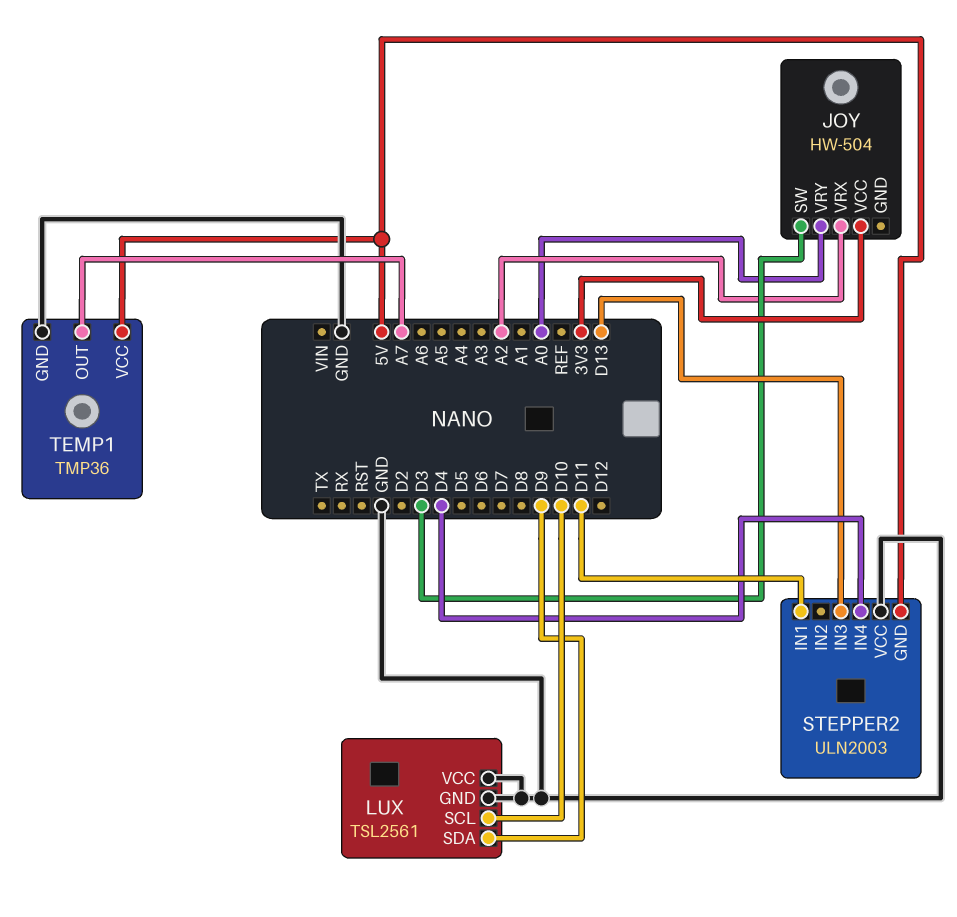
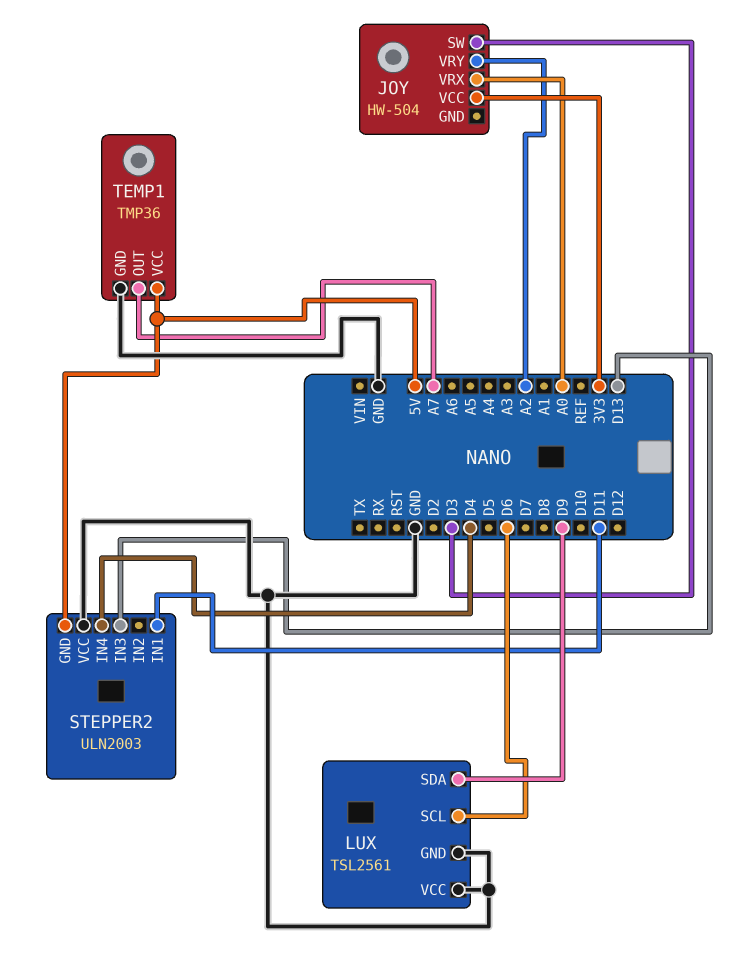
JOY pin VRX: A2 -> A0
JOY pin VRY: A0 -> A2
LUX pin SCL: D10 -> D6

